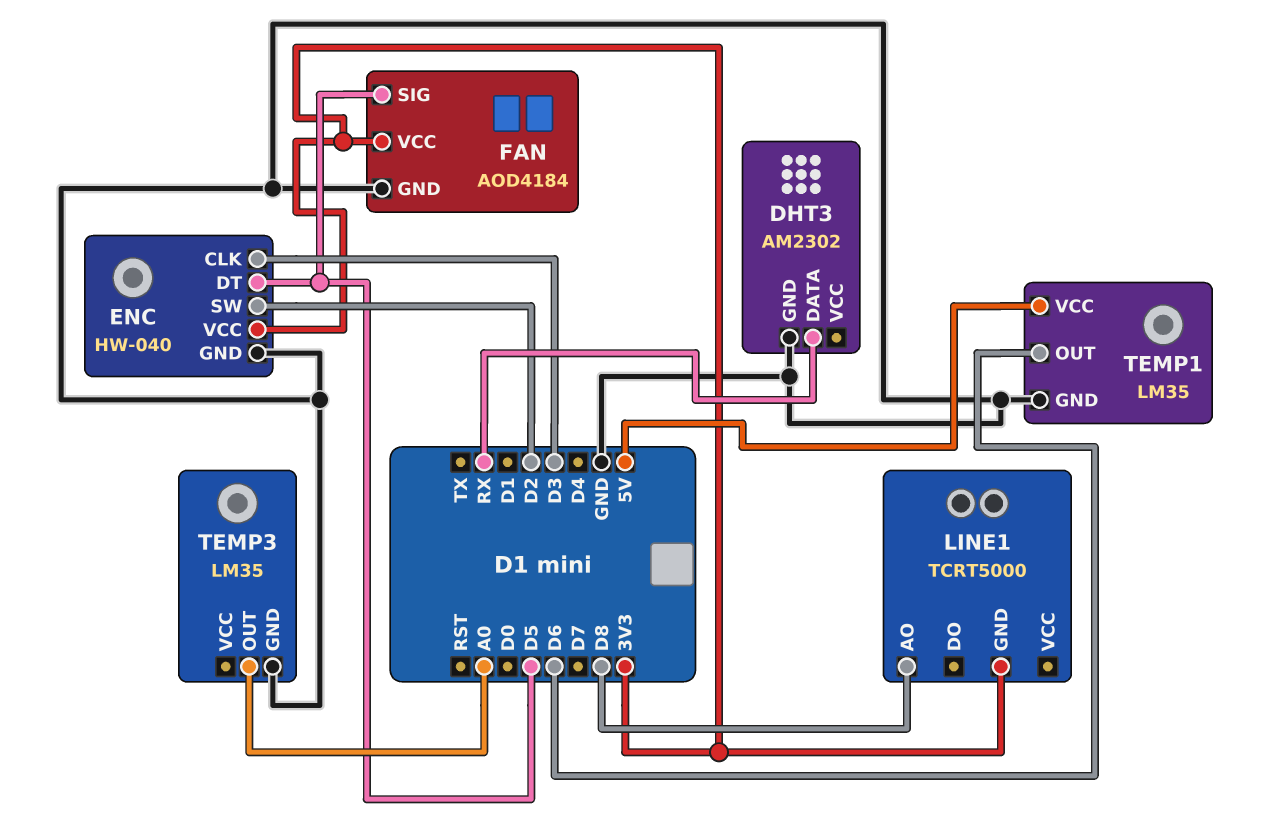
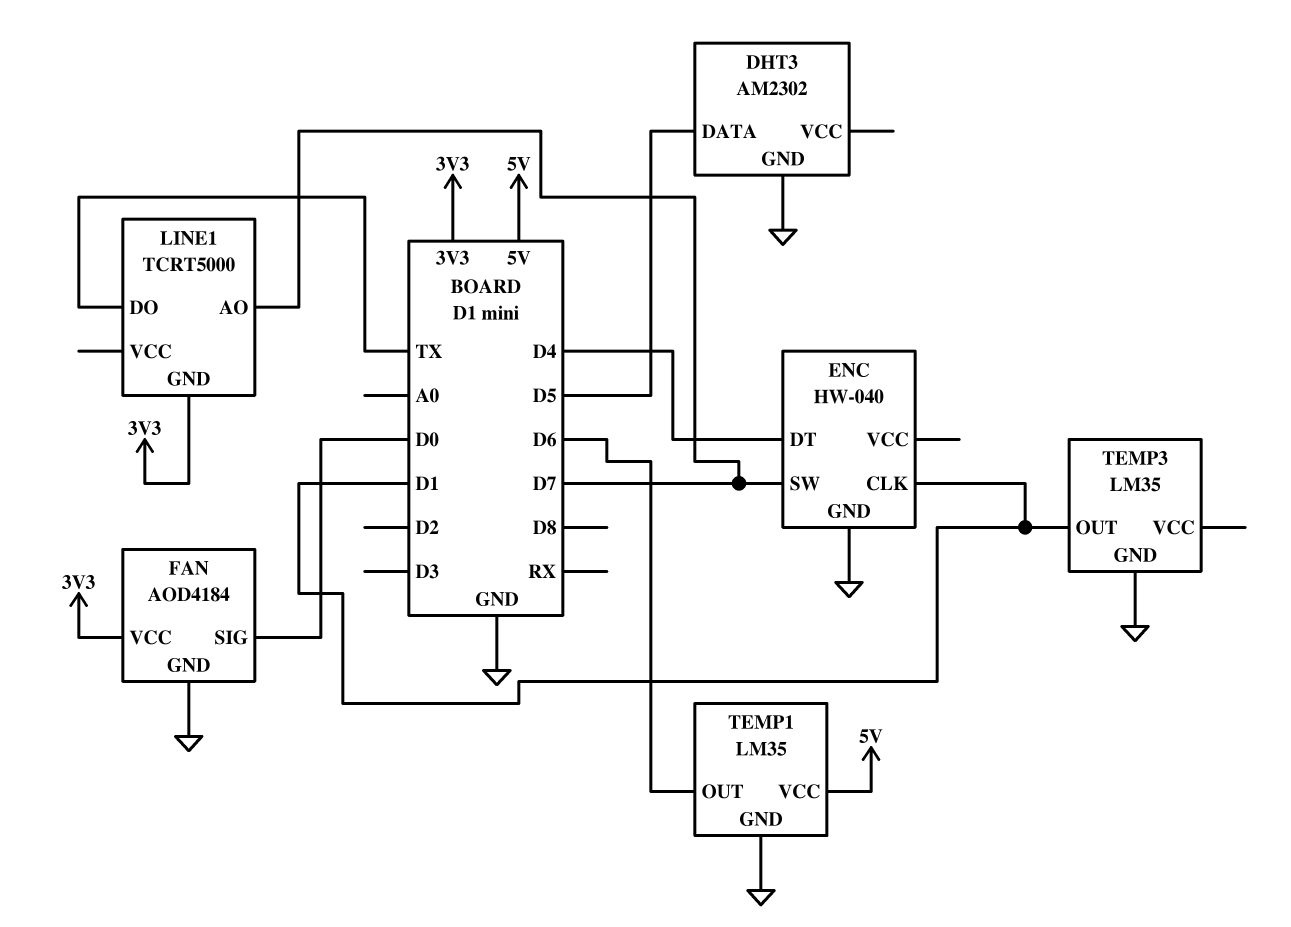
DHT3 pin DATA: RX -> D5
ENC pin CLK: D3 -> D1
ENC pin DT: D5 -> D4
ENC pin SW: D2 -> D7
ENC pin VCC: 3V3 -> none
FAN pin SIG: D5 -> D0
LINE1 pin AO: D8 -> D7
LINE1 pin DO: none -> TX
TEMP3 pin OUT: A0 -> D1

